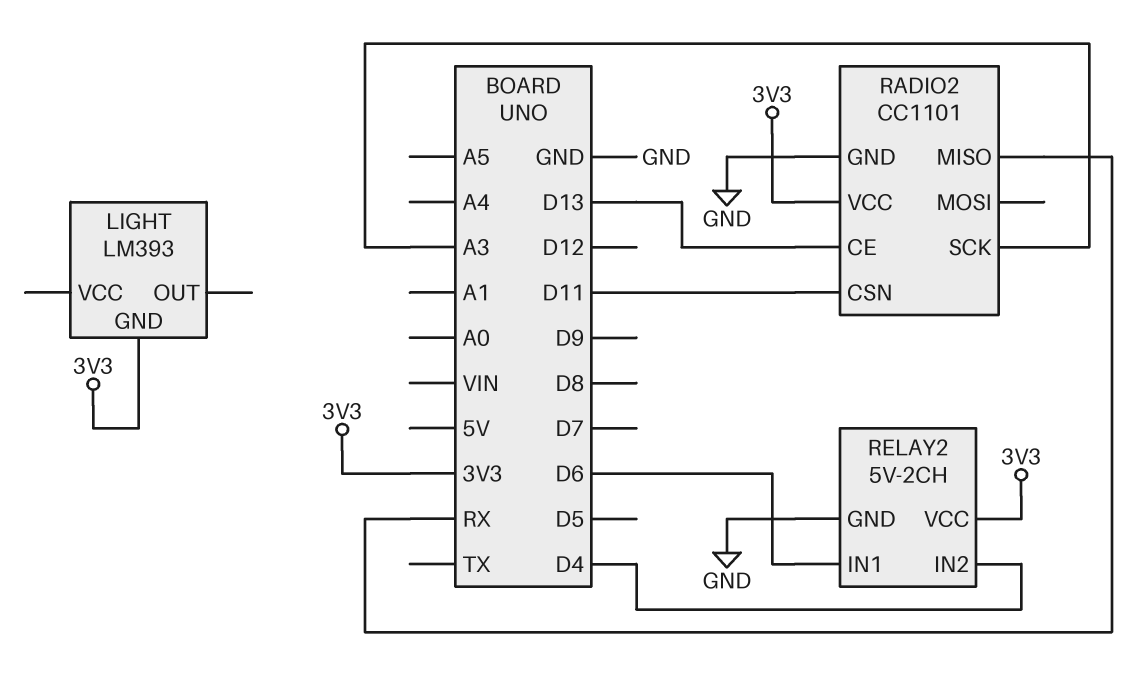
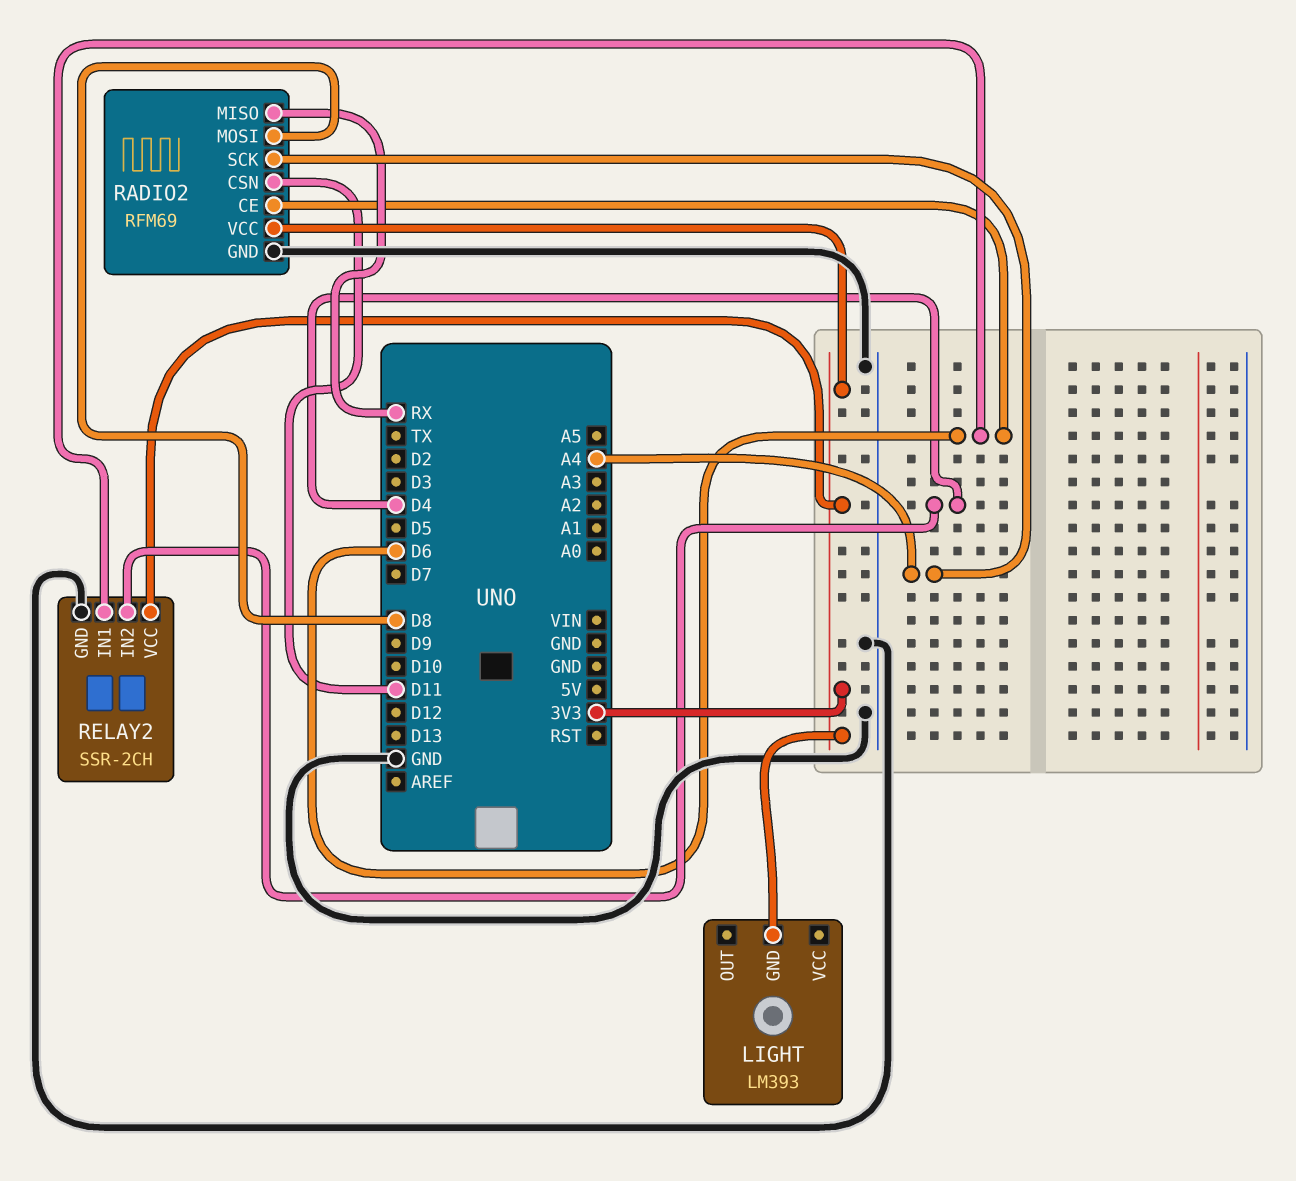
RADIO2: CC1101 -> RFM69
RADIO2 pin CE: D13 -> D6
RADIO2 pin MOSI: none -> D8
RADIO2 pin SCK: A3 -> A4
RELAY2: 5V-2CH -> SSR-2CH

